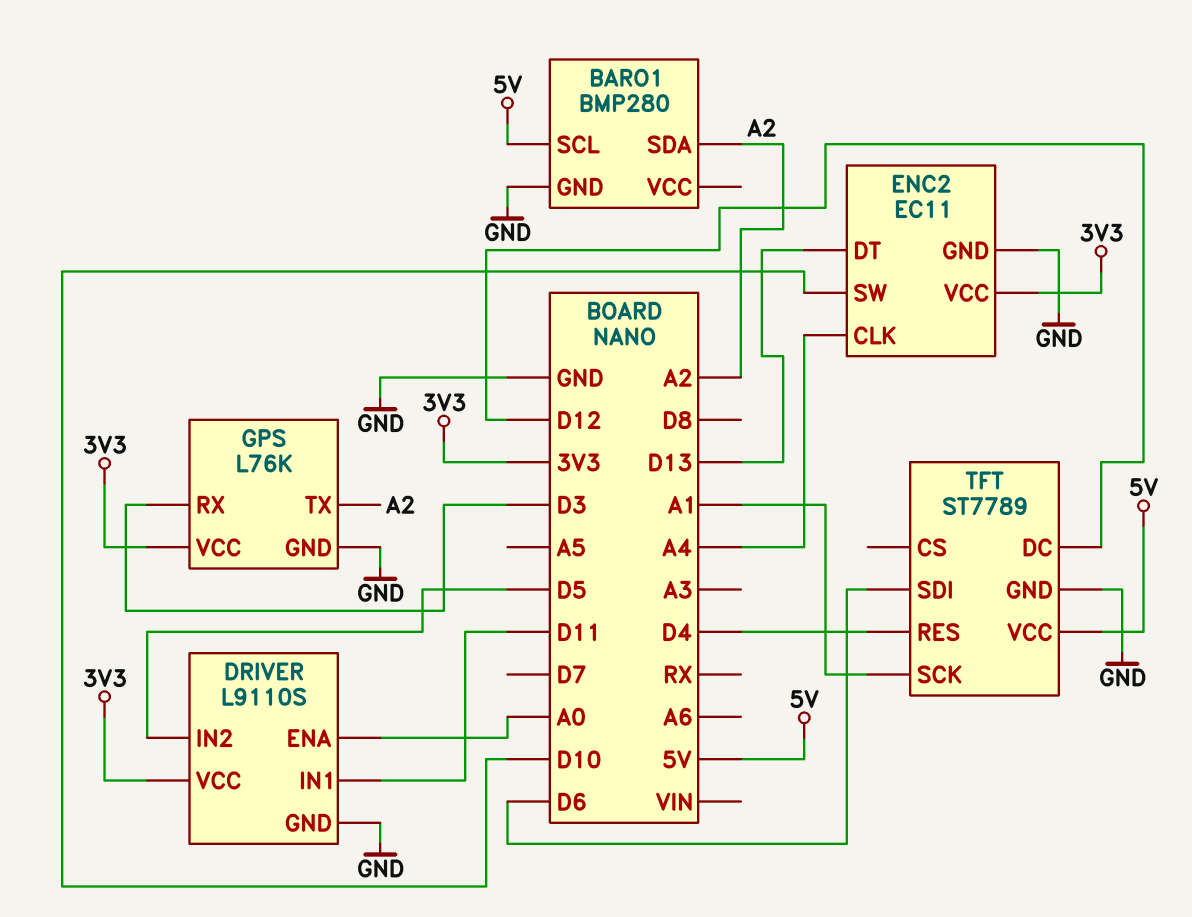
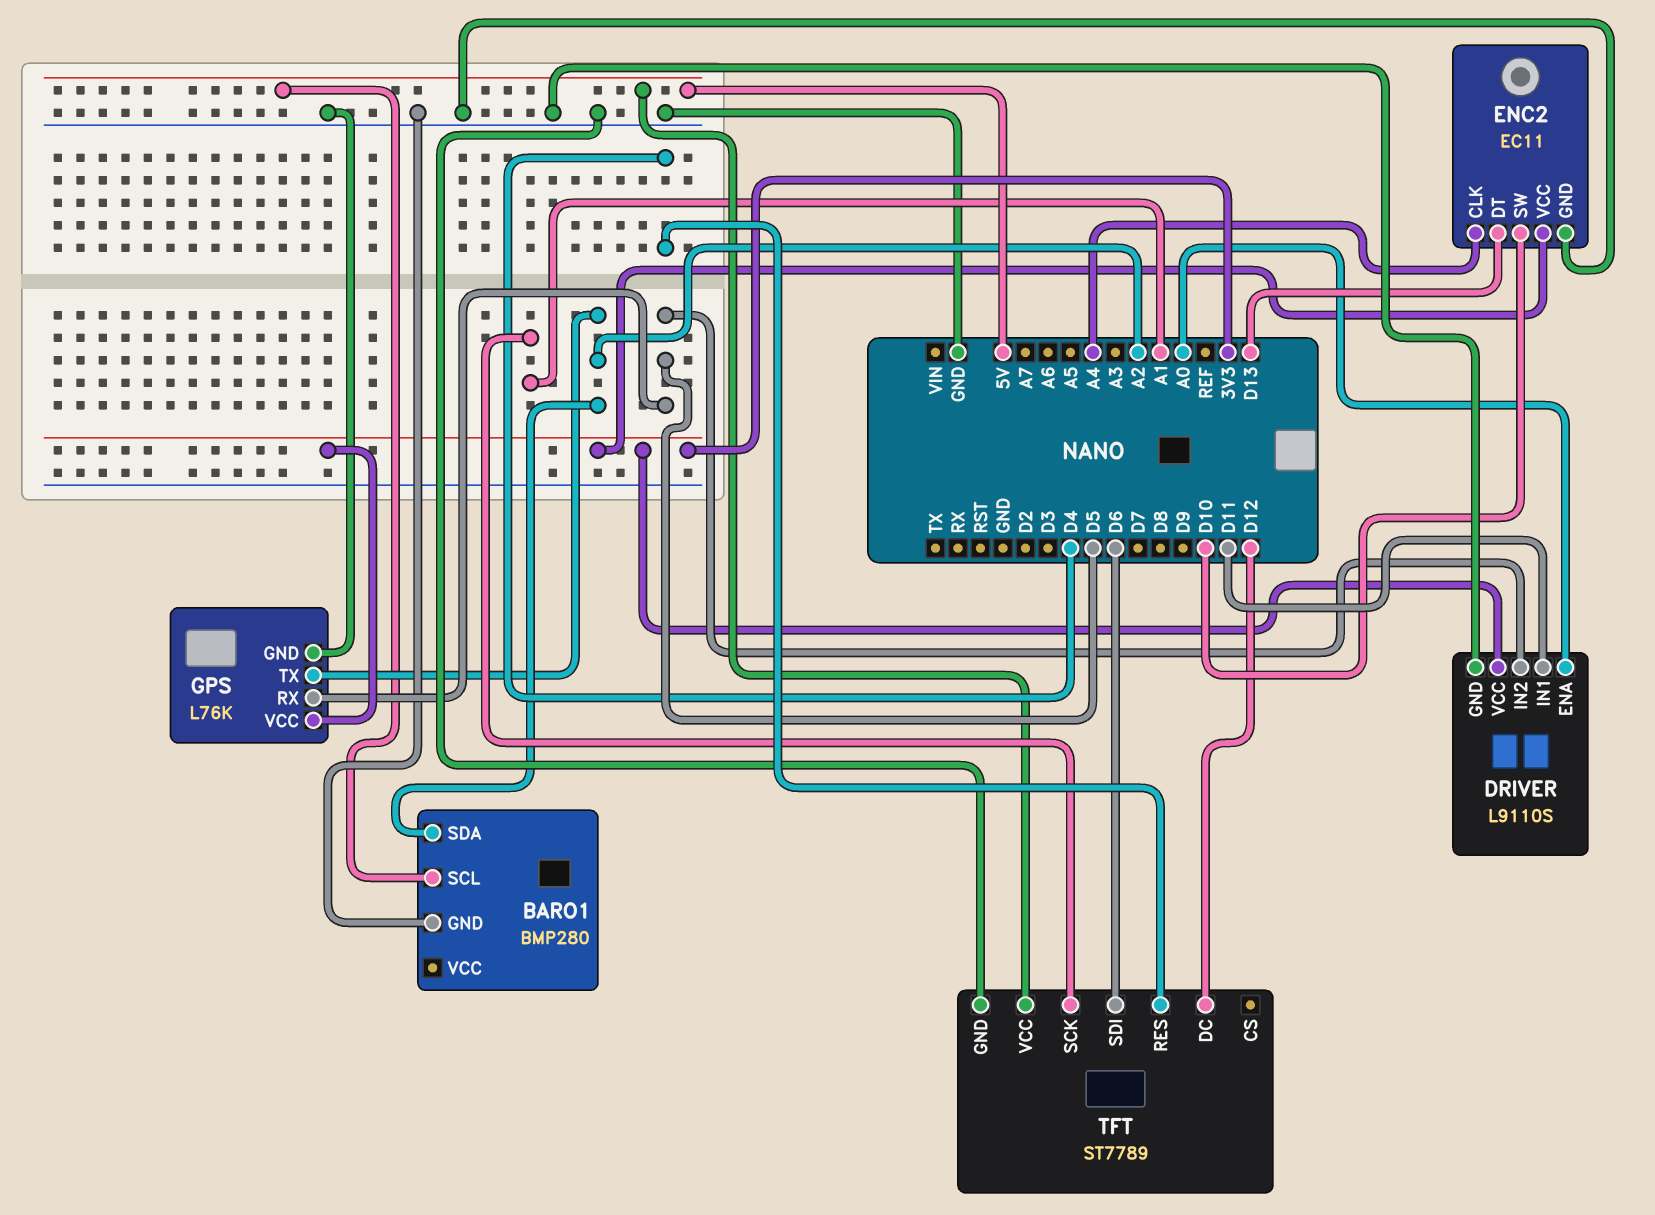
GPS pin RX: D3 -> D5

